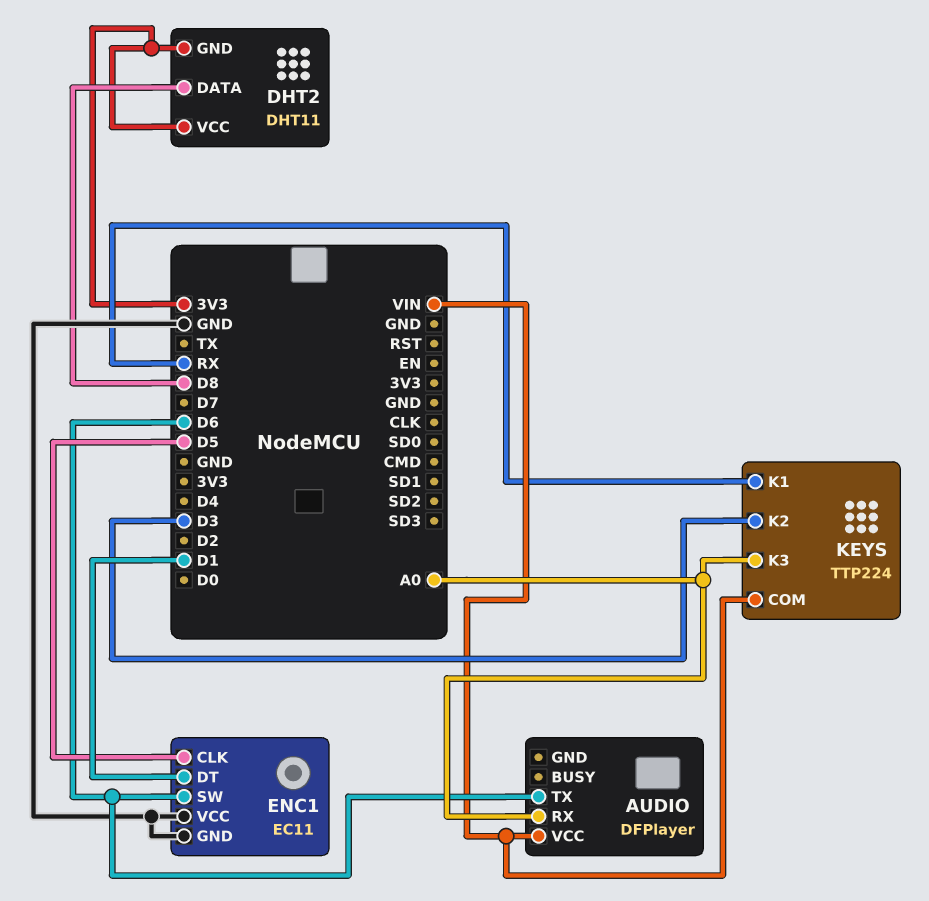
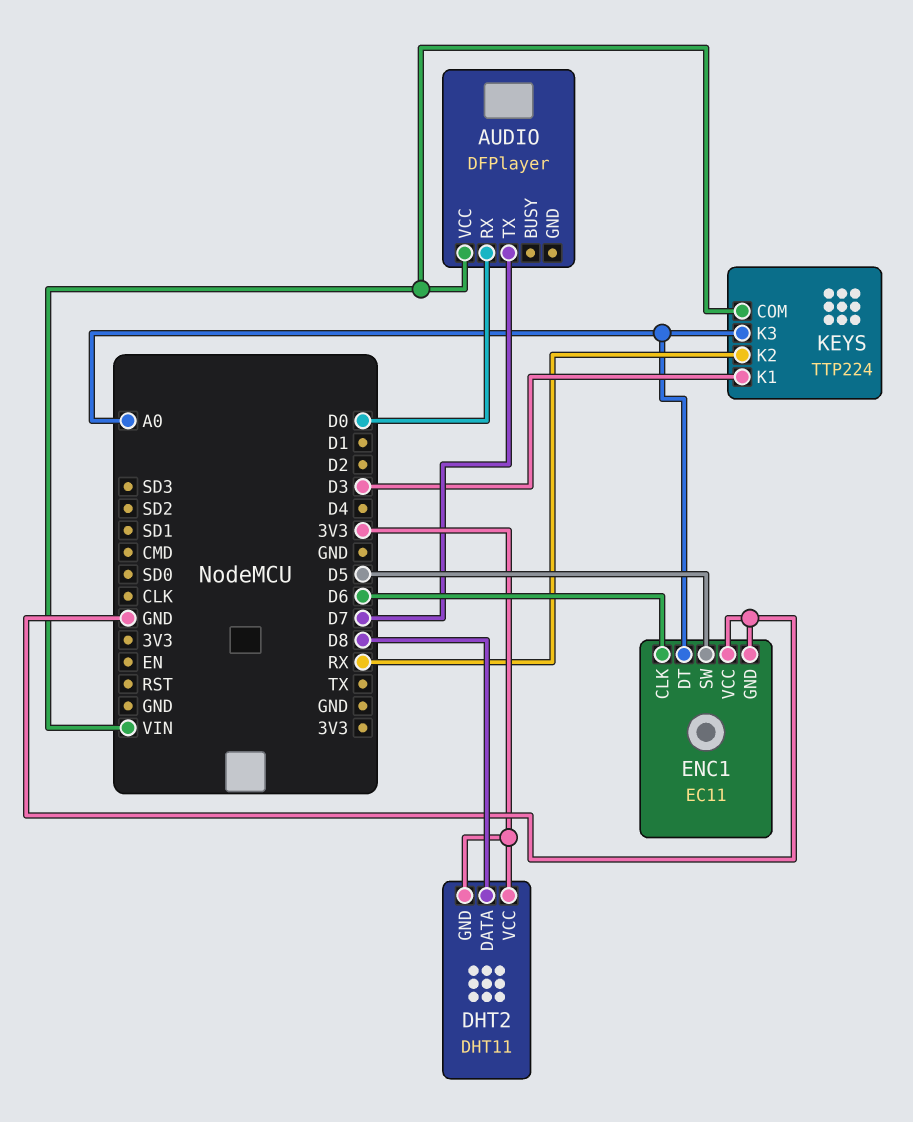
AUDIO pin RX: A0 -> D0
AUDIO pin TX: D6 -> D7
ENC1 pin CLK: D5 -> D6
ENC1 pin DT: D1 -> A0
ENC1 pin SW: D6 -> D5
KEYS pin K1: RX -> D3
KEYS pin K2: D3 -> RX

